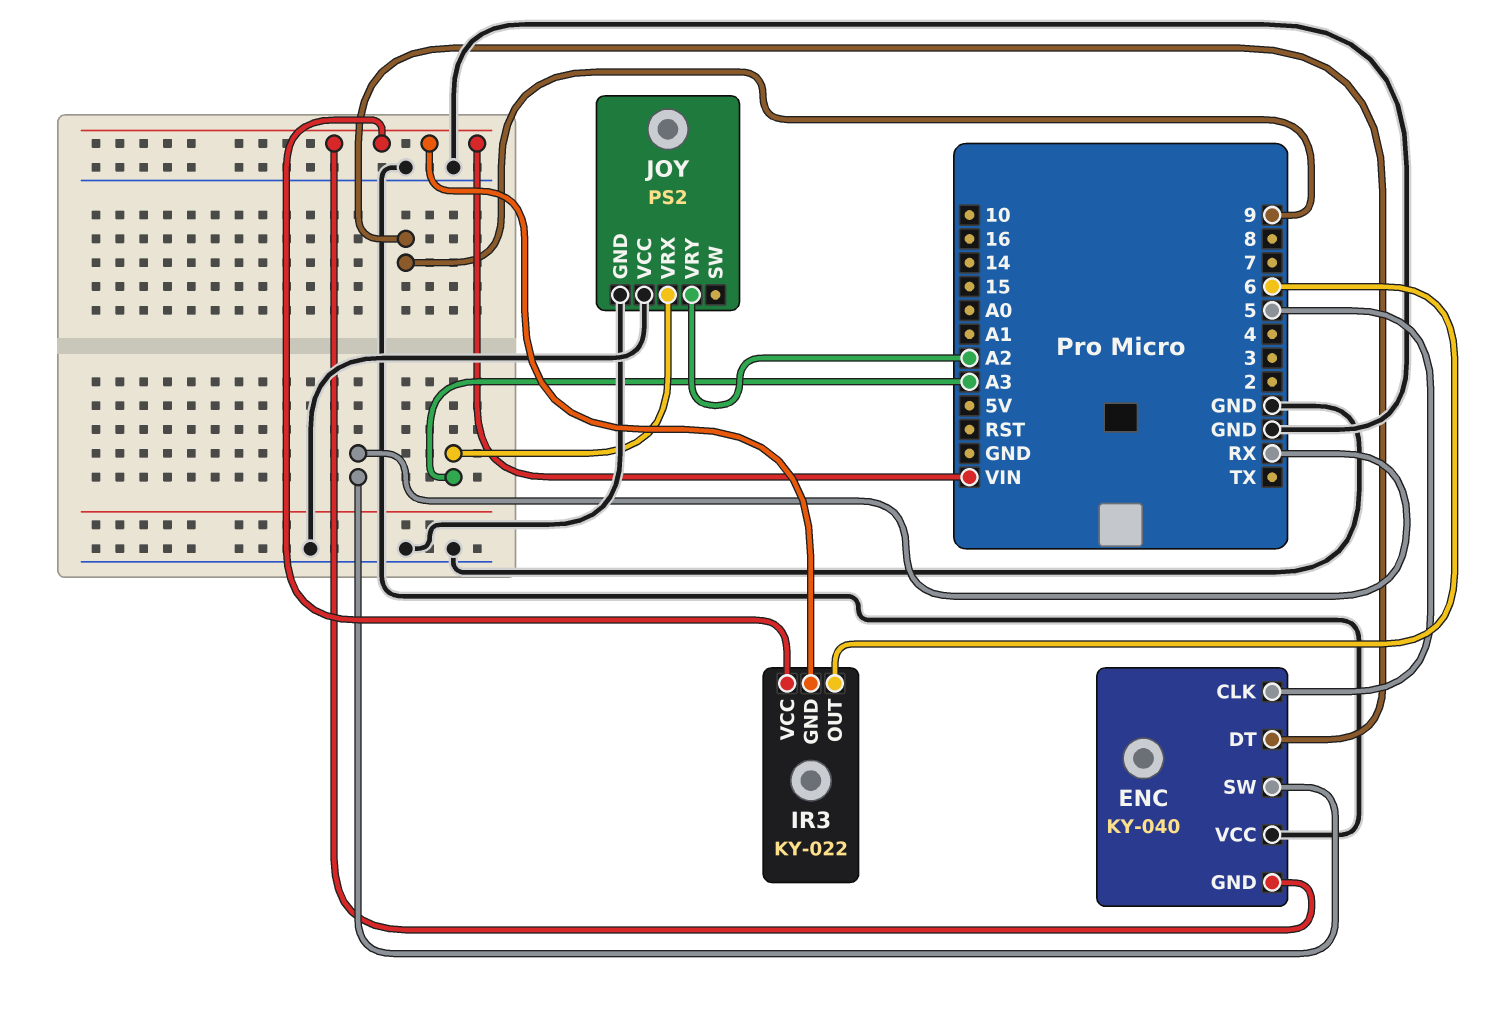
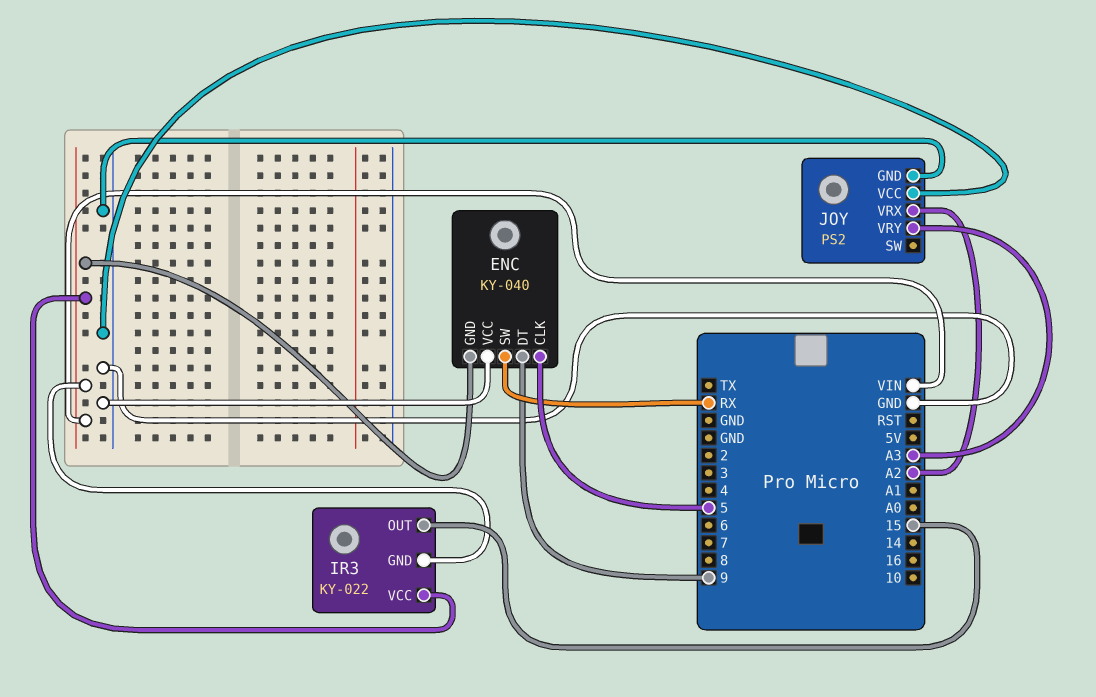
IR3 pin OUT: 6 -> 15
JOY pin VRX: A3 -> A2
JOY pin VRY: A2 -> A3

